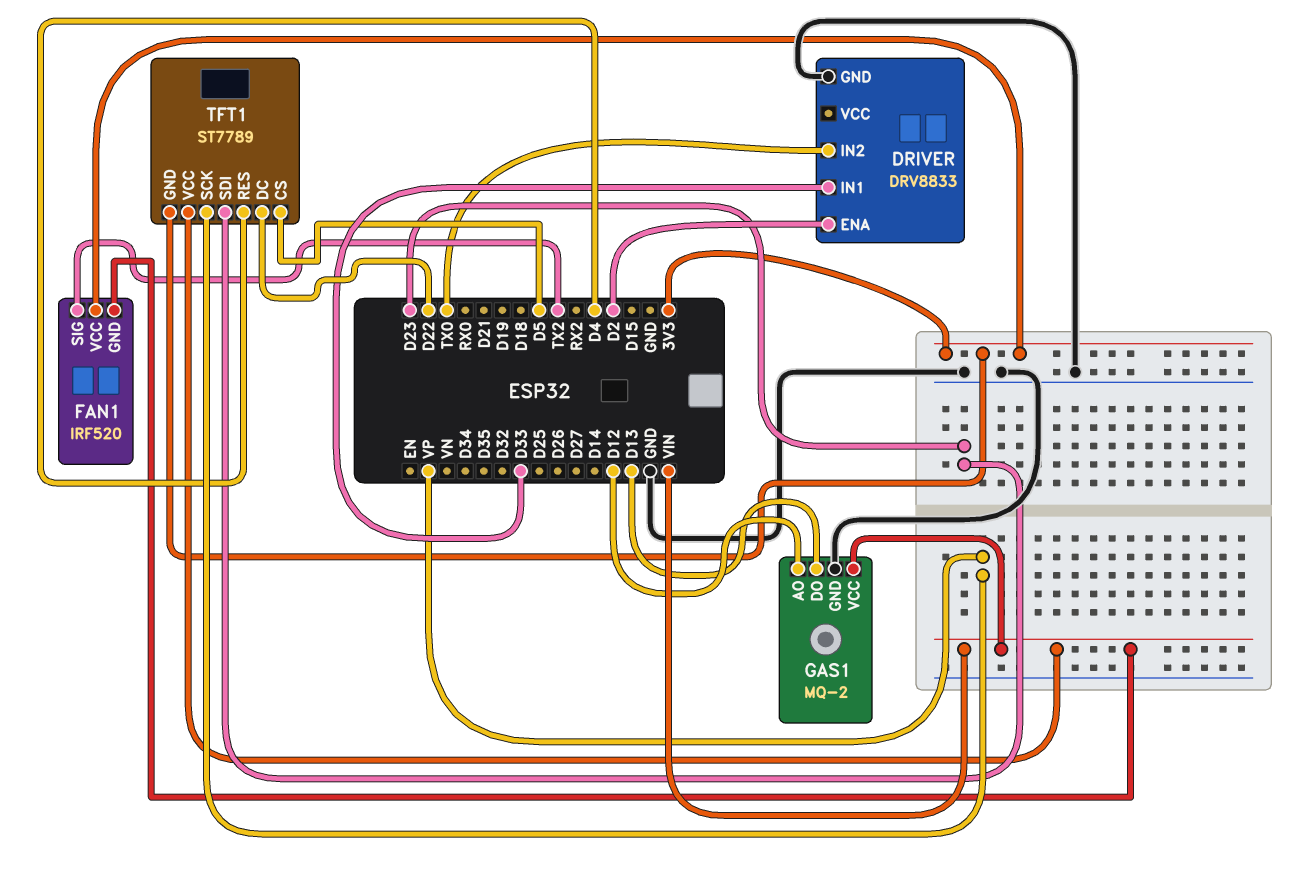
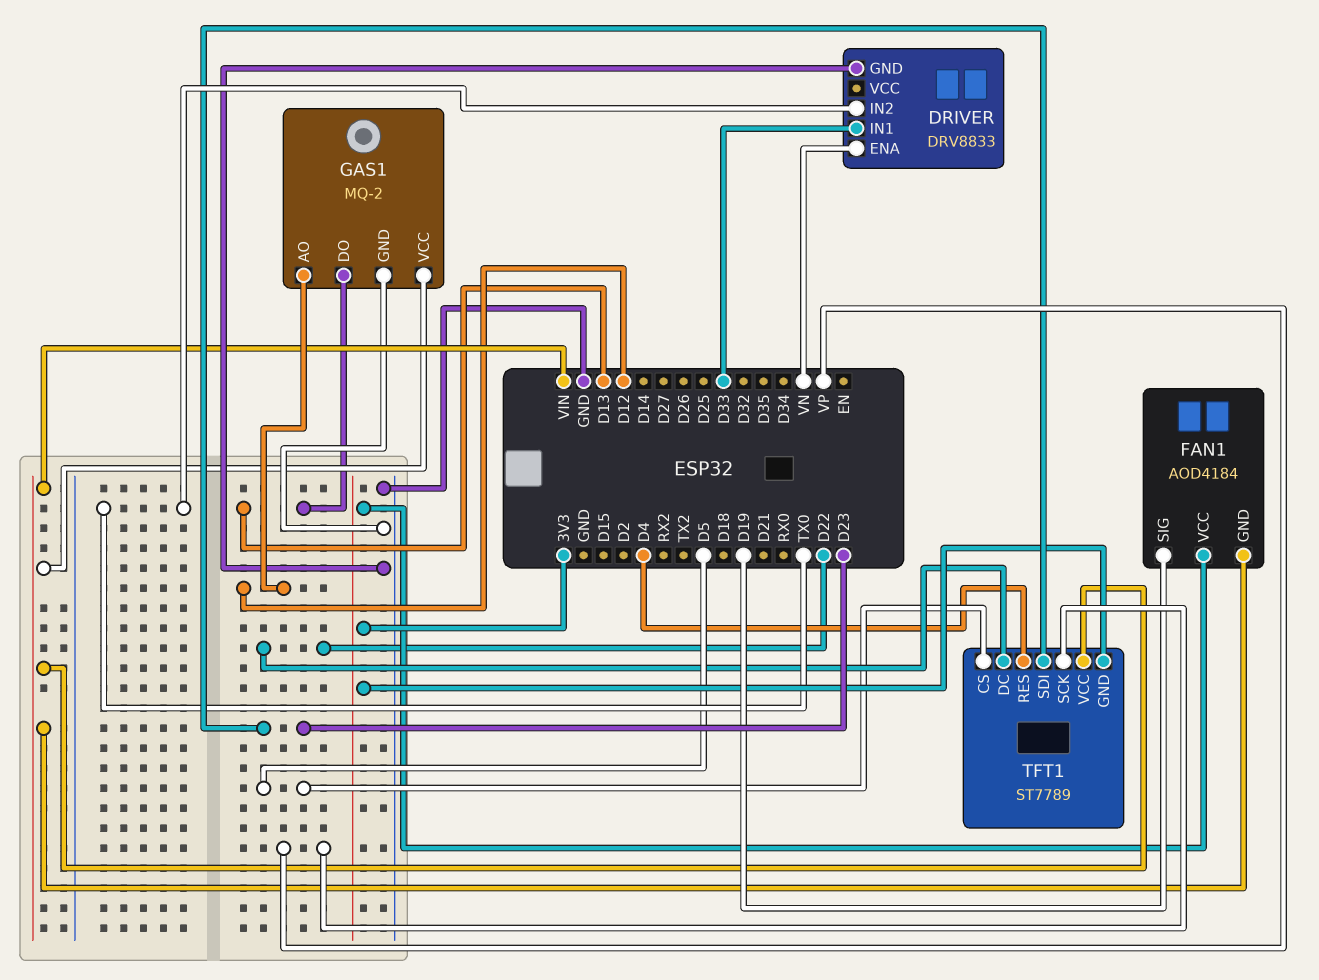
DRIVER pin ENA: D2 -> VN
FAN1: IRF520 -> AOD4184
FAN1 pin SIG: TX2 -> D19

